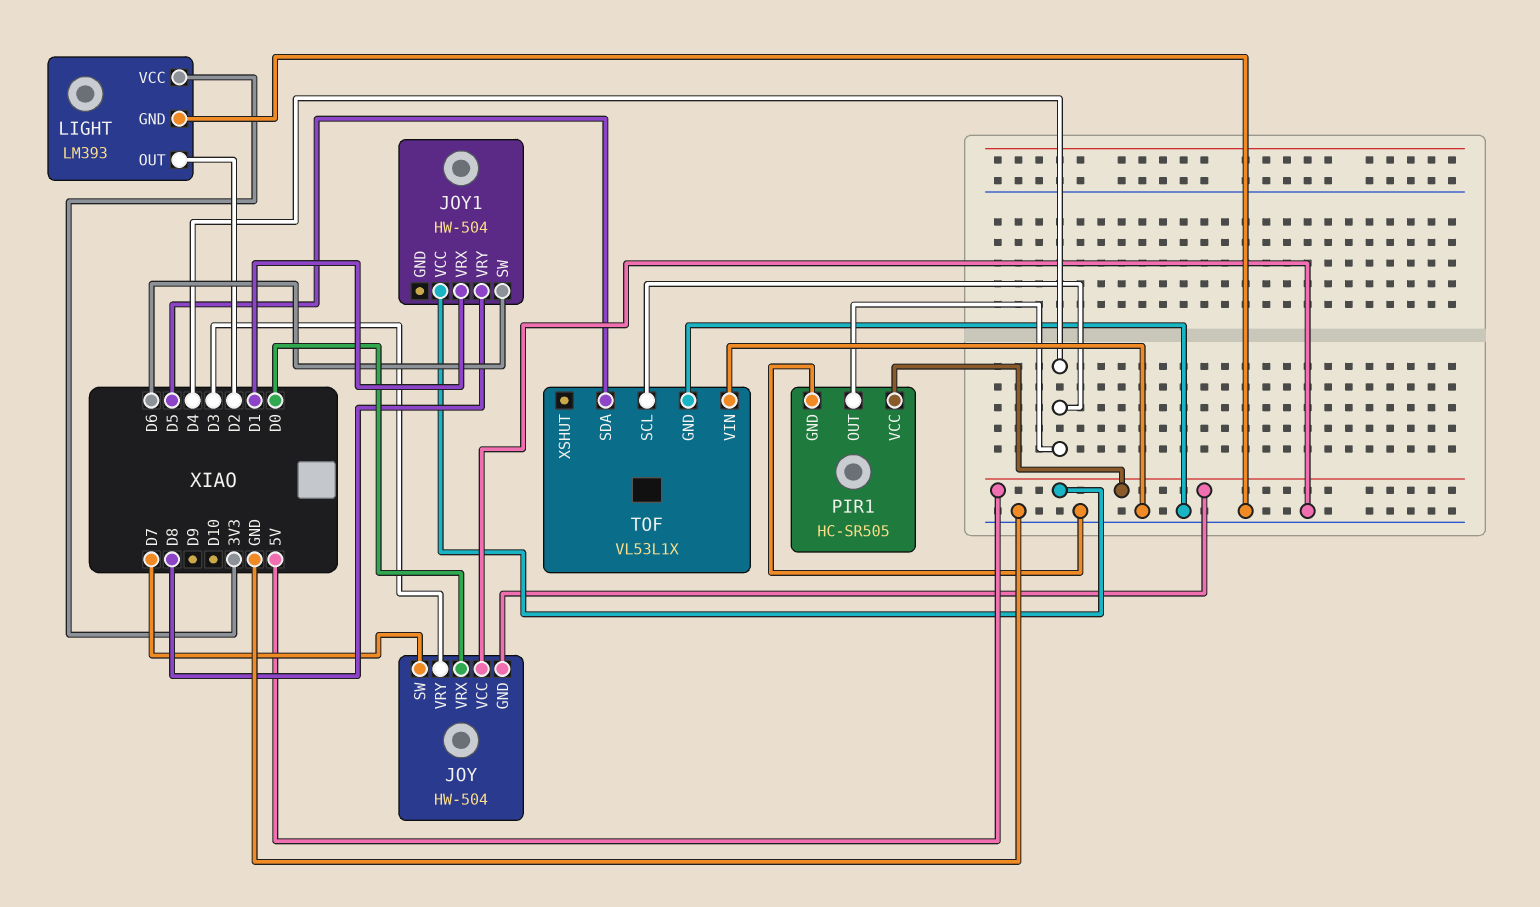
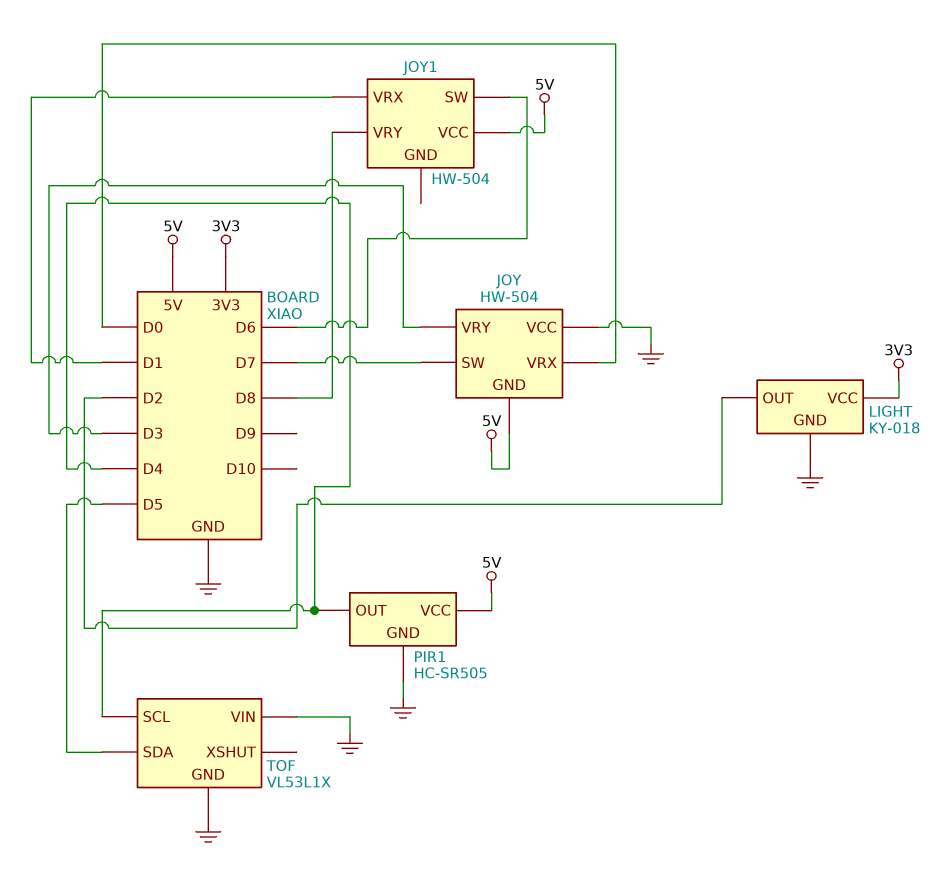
LIGHT: LM393 -> KY-018

